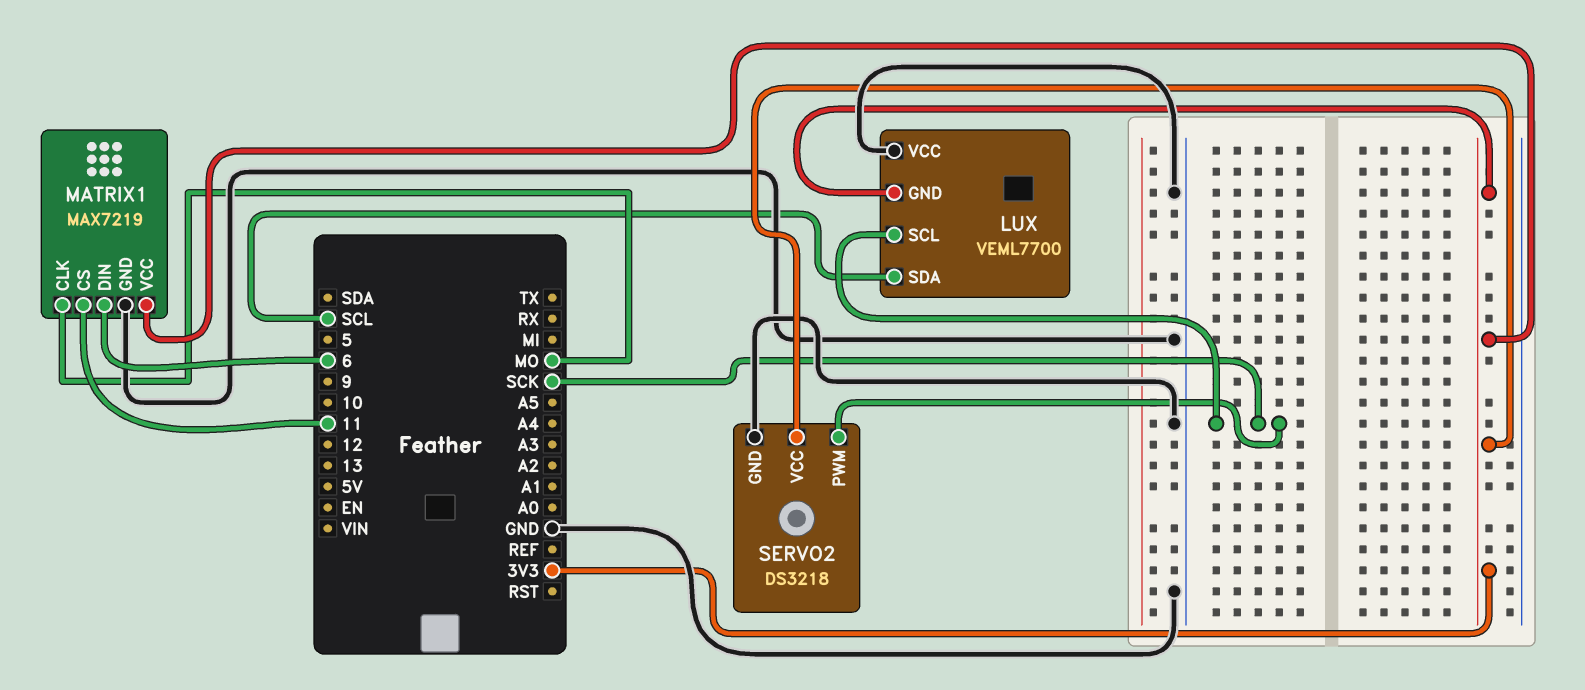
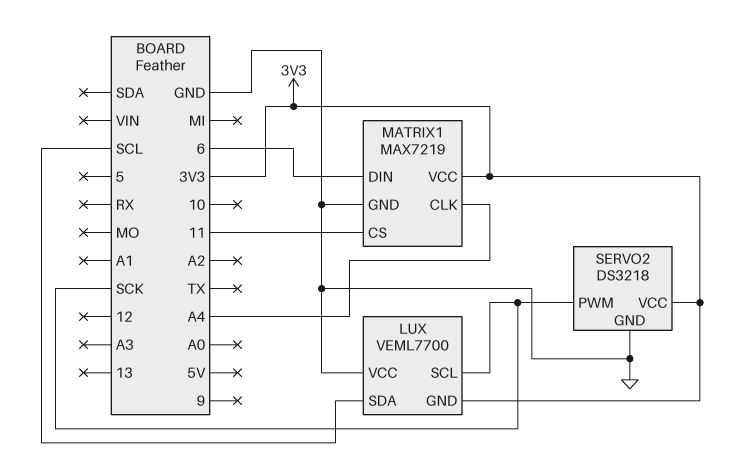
MATRIX1 pin CLK: MO -> A4

